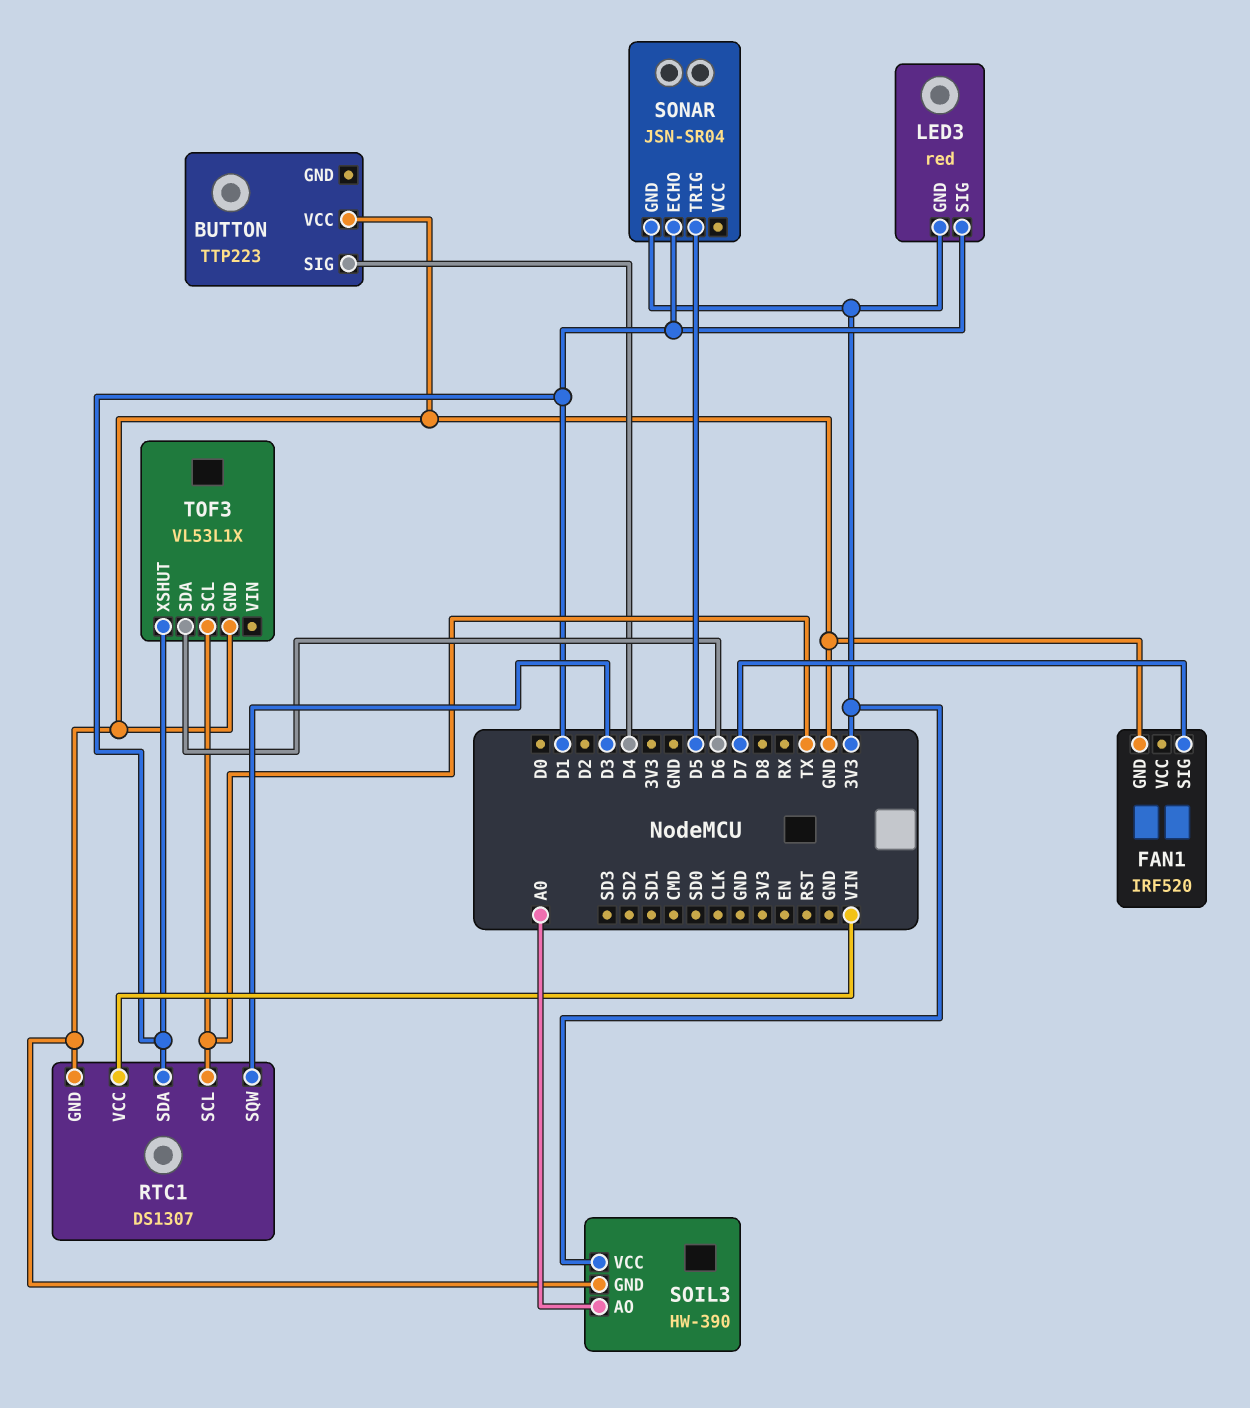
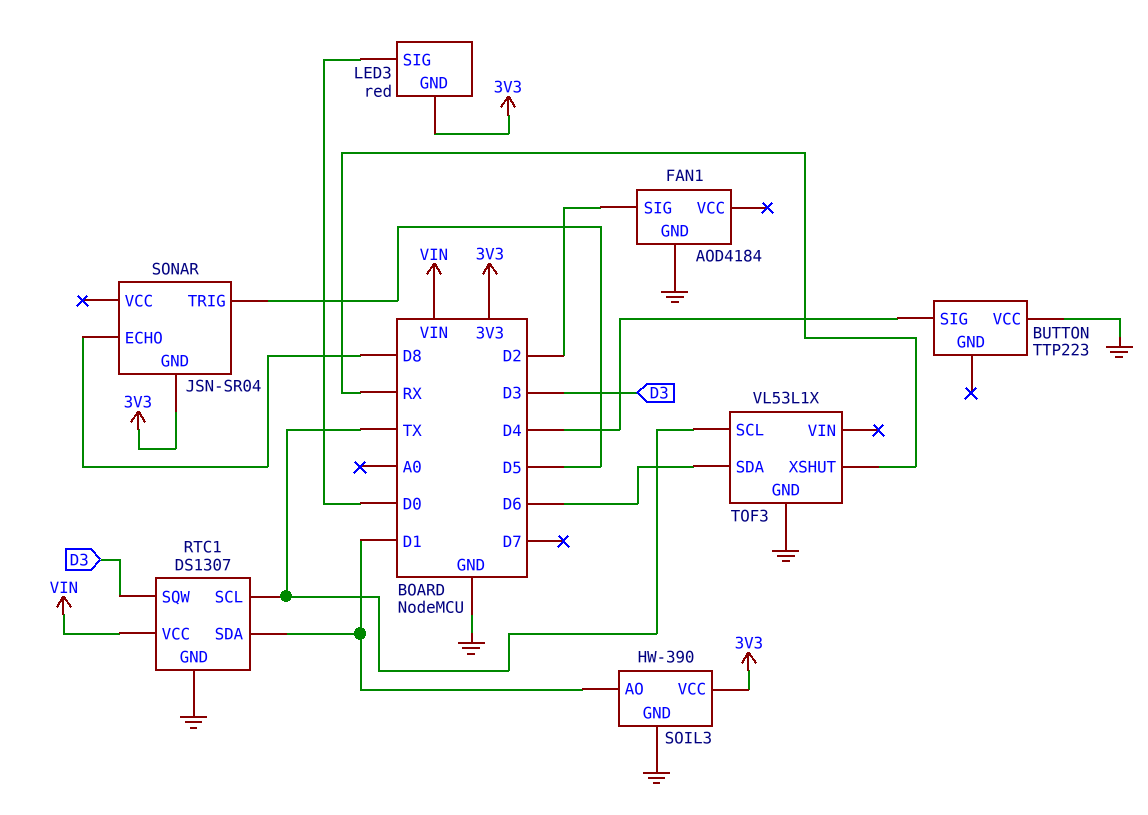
FAN1: IRF520 -> AOD4184
FAN1 pin SIG: D7 -> D2
LED3 pin SIG: D1 -> D0
SOIL3 pin AO: A0 -> D1
SONAR pin ECHO: D1 -> D8
TOF3 pin XSHUT: D1 -> RX

